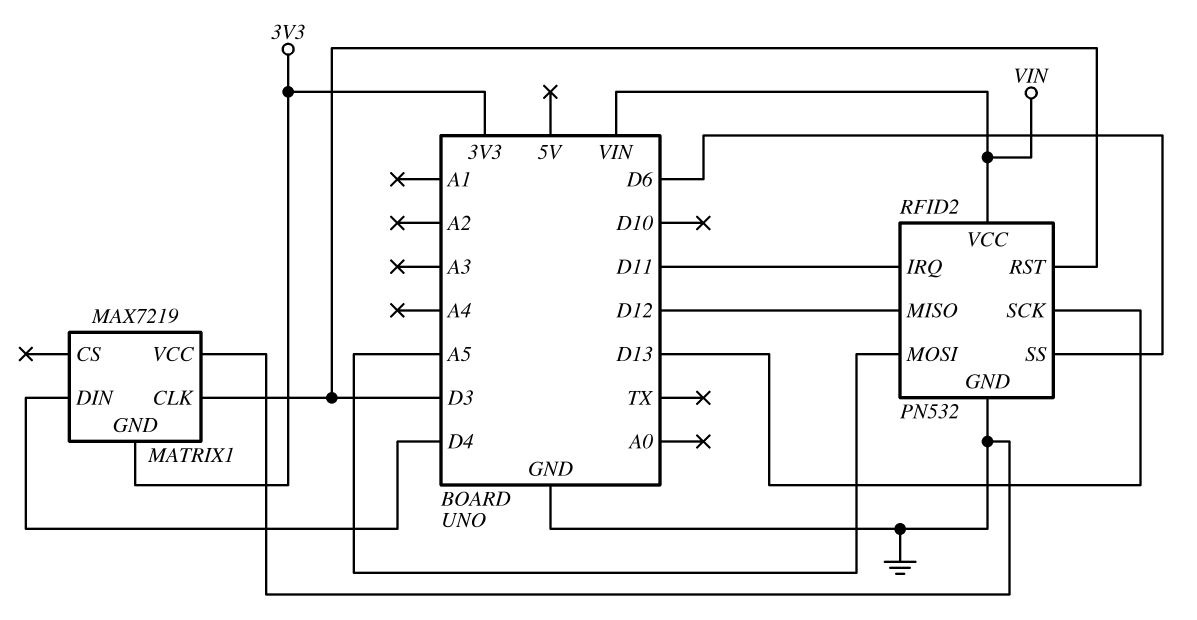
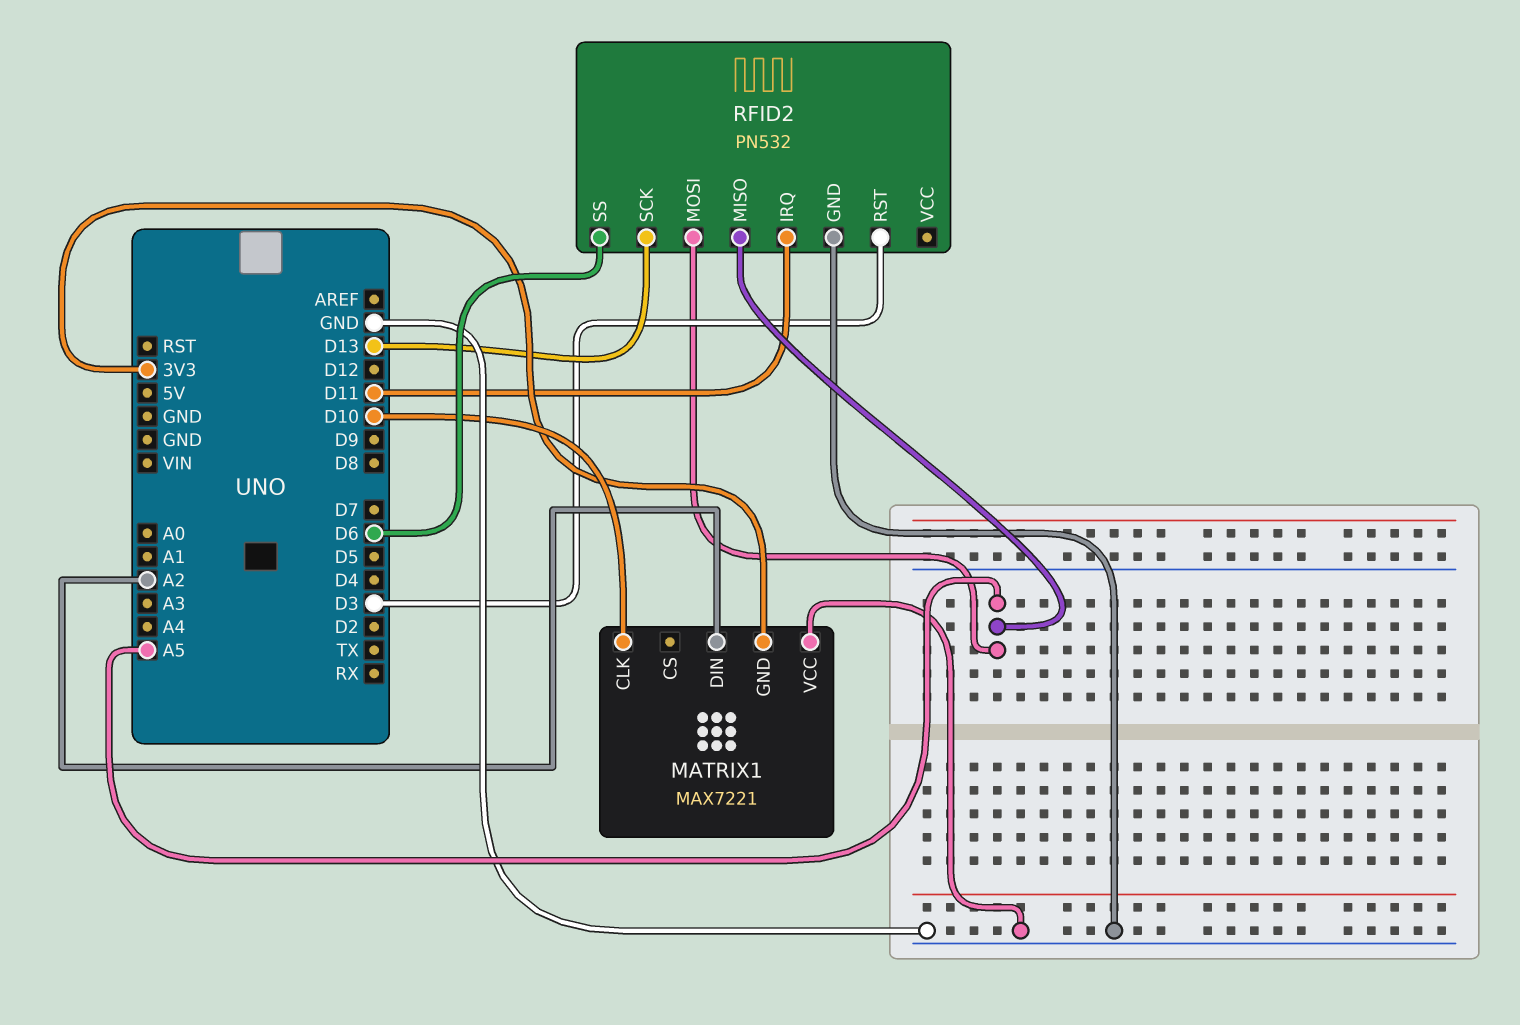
MATRIX1: MAX7219 -> MAX7221
MATRIX1 pin CLK: D3 -> D10
MATRIX1 pin DIN: D4 -> A2
RFID2 pin MISO: D12 -> A5
RFID2 pin VCC: VIN -> none

